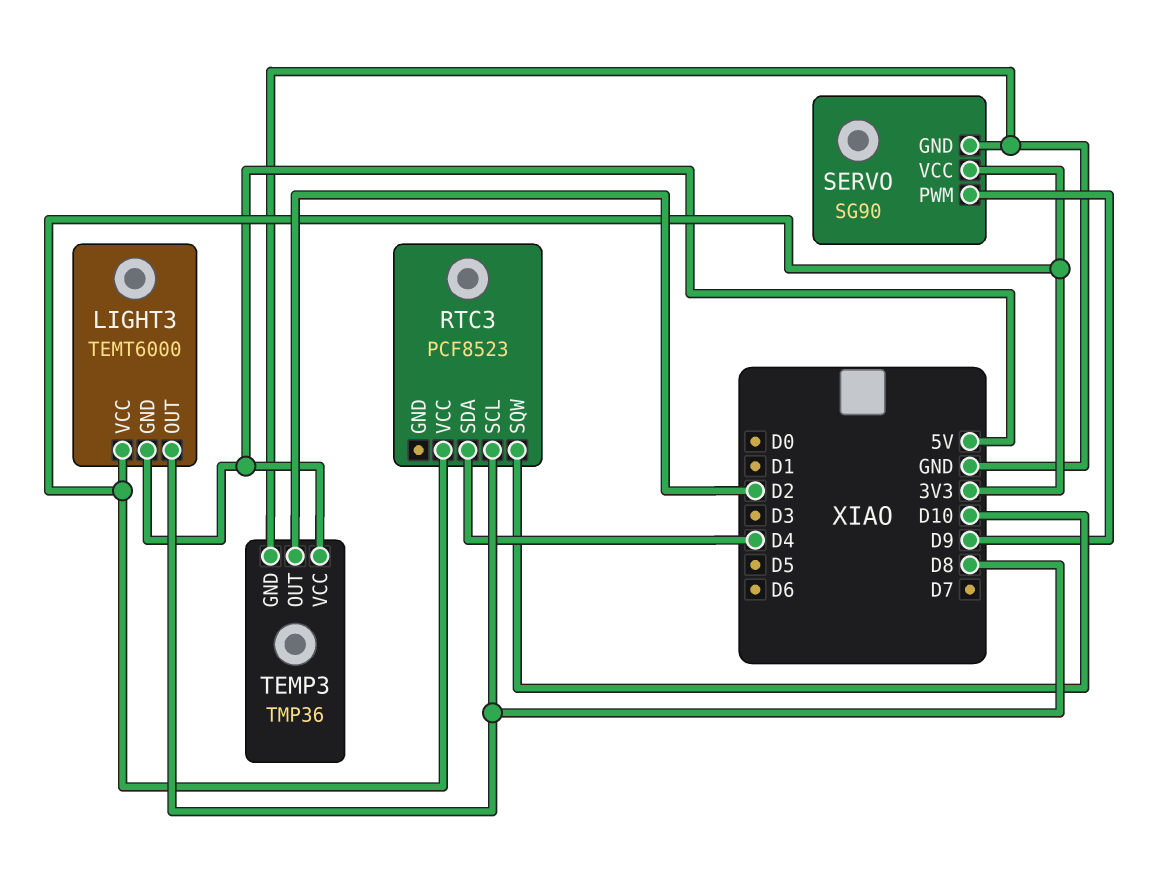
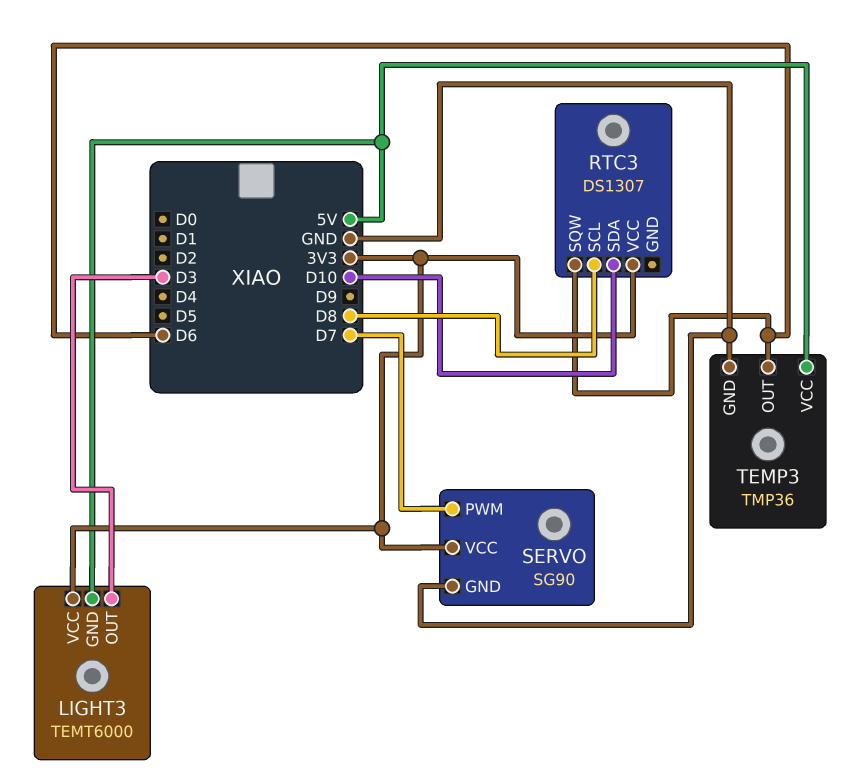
LIGHT3 pin OUT: D8 -> D3
RTC3: PCF8523 -> DS1307
RTC3 pin SDA: D4 -> D10
RTC3 pin SQW: D10 -> D6
SERVO pin PWM: D9 -> D7
TEMP3 pin OUT: D2 -> D6

